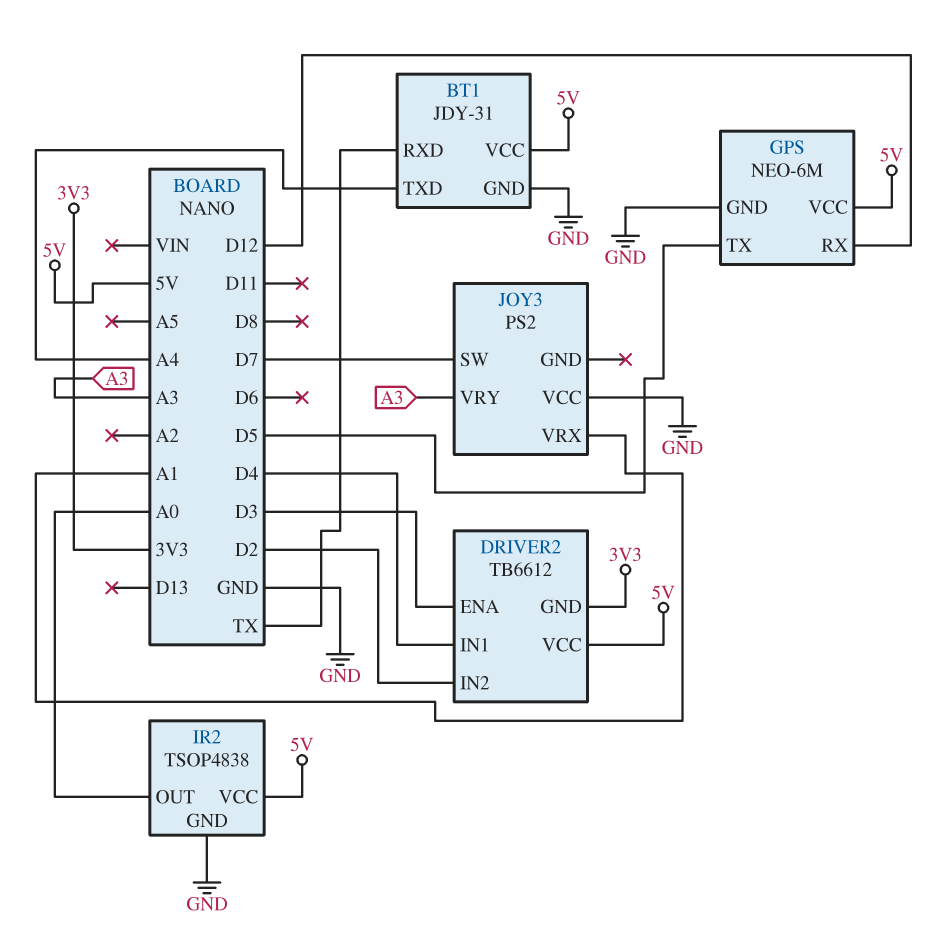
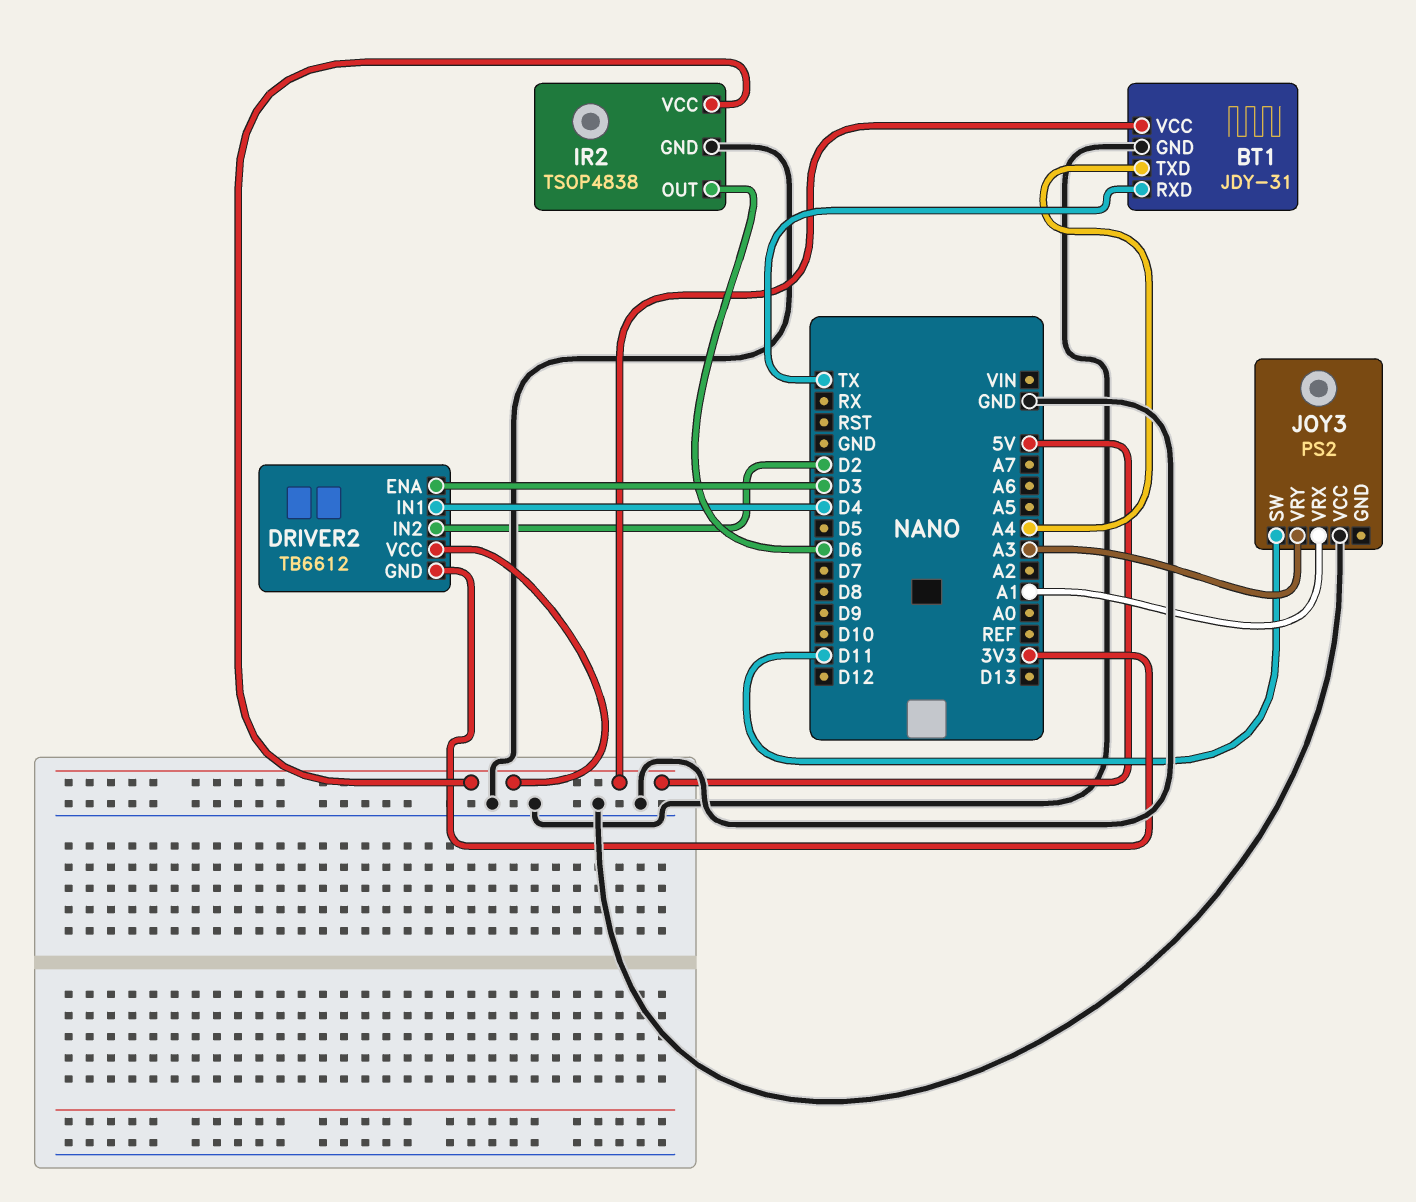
GPS: NEO-6M -> none
GPS pin GND: GND -> none
GPS pin RX: D12 -> none
GPS pin TX: D5 -> none
GPS pin VCC: 5V -> none
IR2 pin OUT: A0 -> D6
JOY3 pin SW: D7 -> D11

